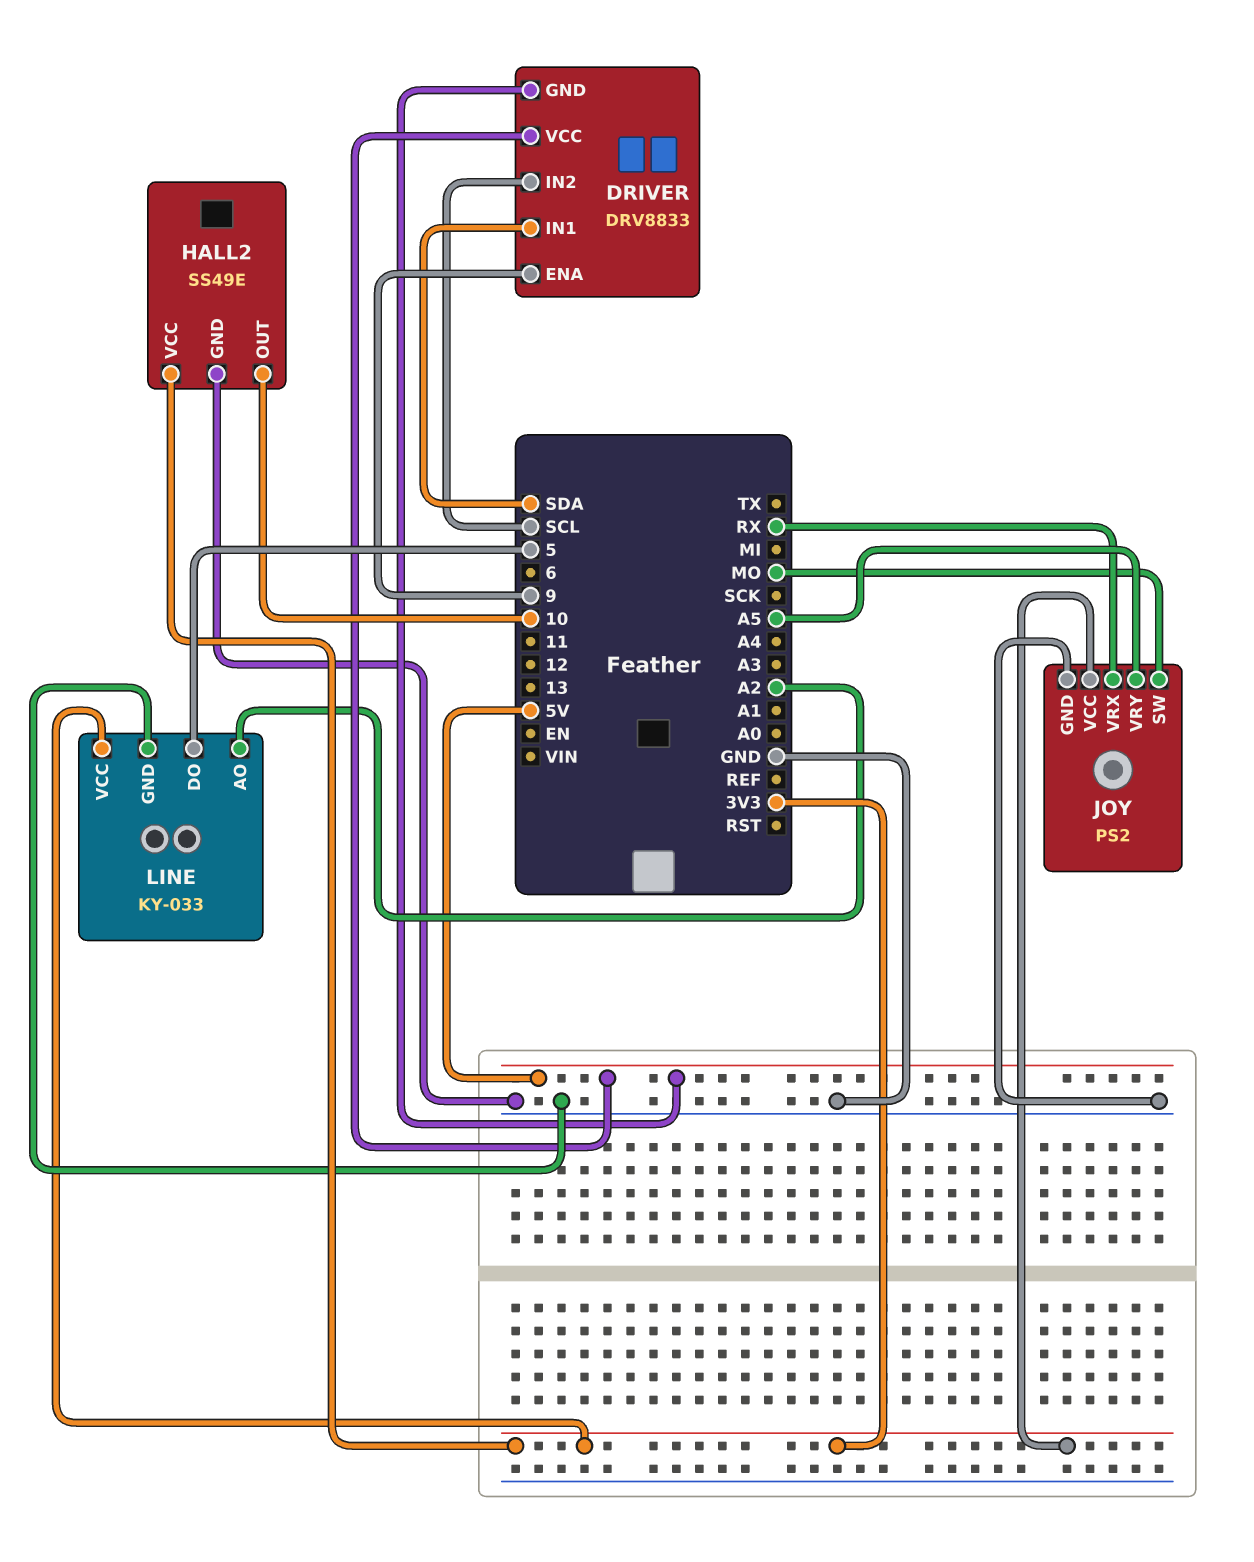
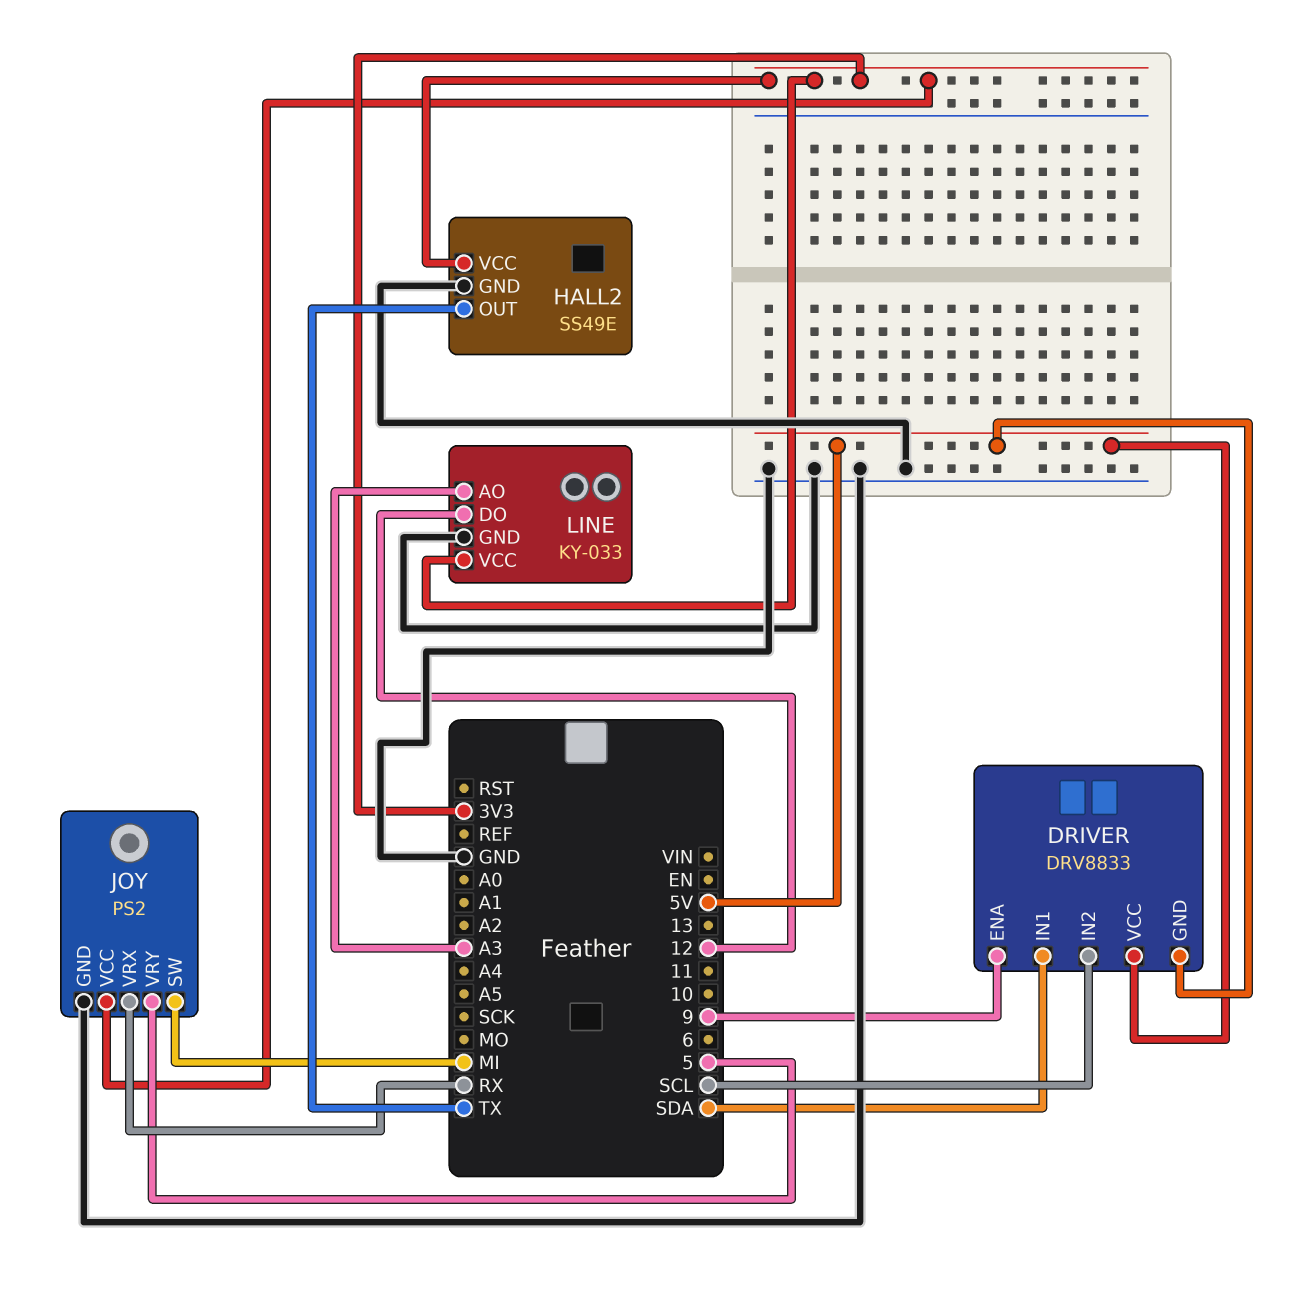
HALL2 pin OUT: 10 -> TX
JOY pin SW: MO -> MI
JOY pin VRY: A5 -> 5
LINE pin AO: A2 -> A3
LINE pin DO: 5 -> 12

